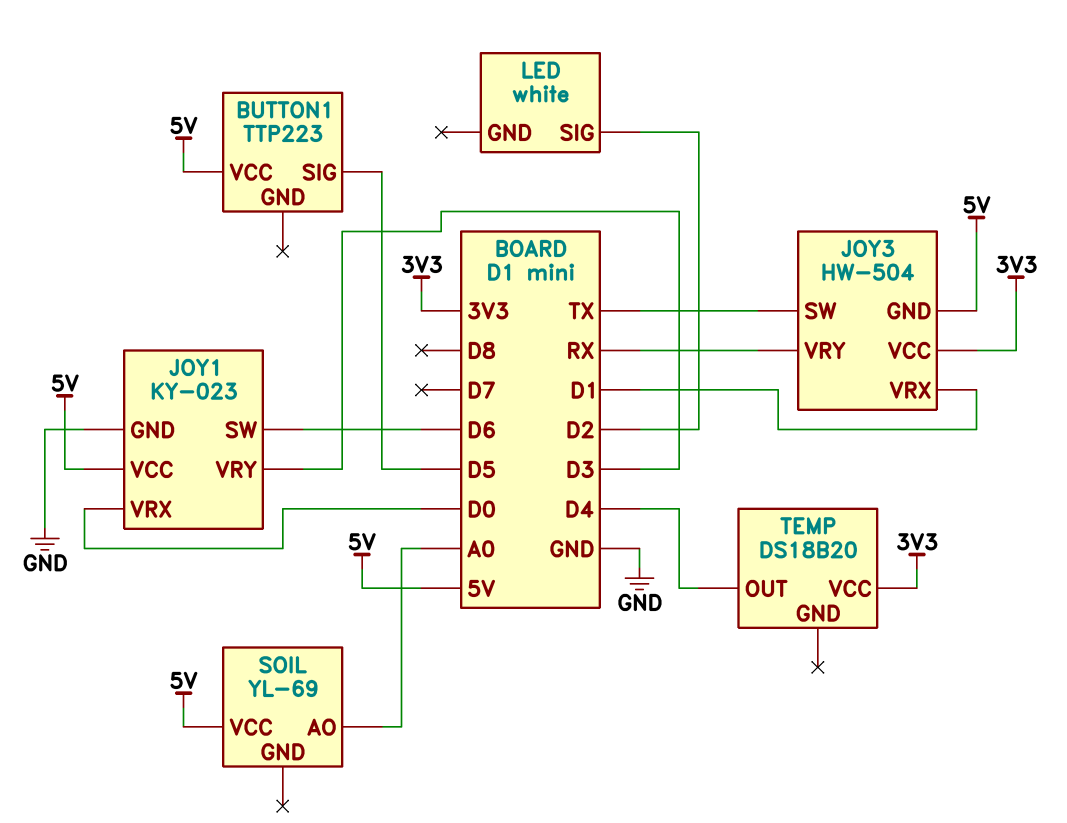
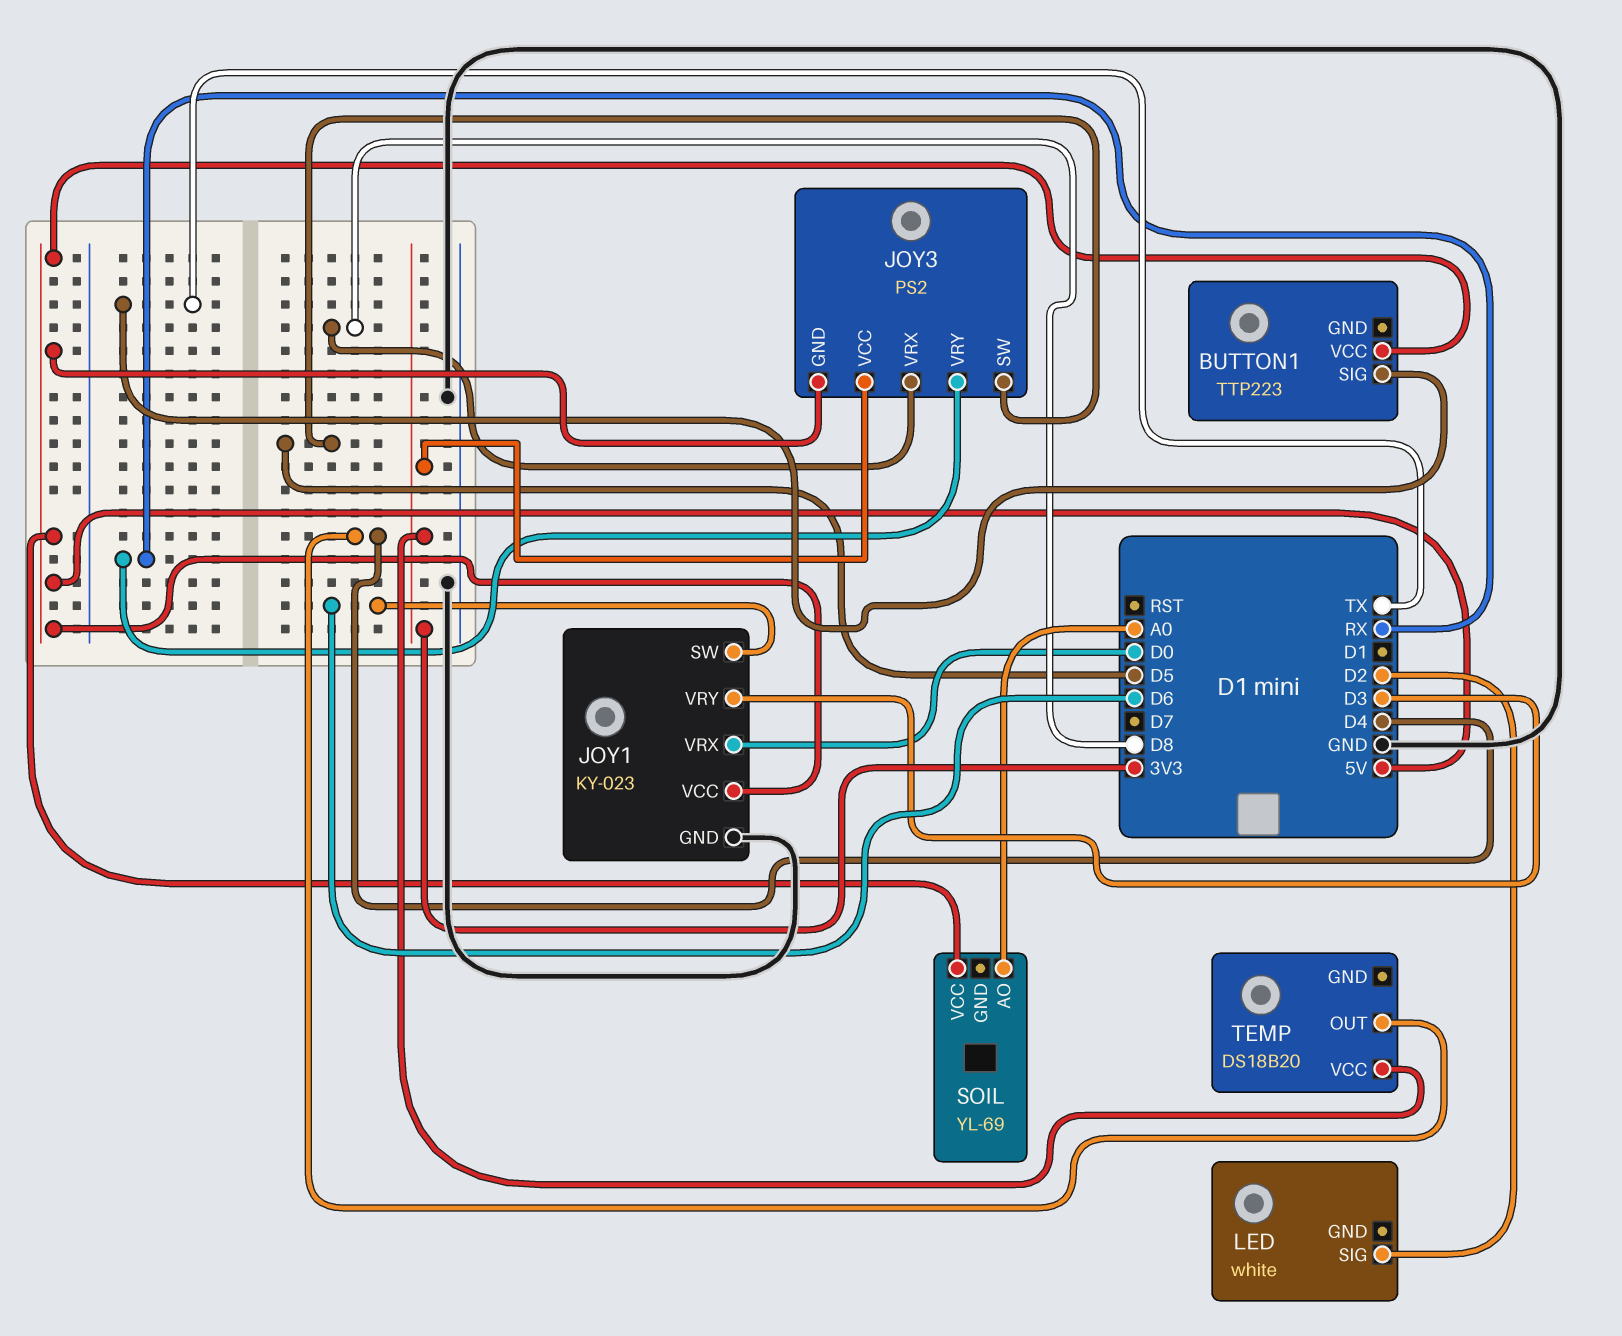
BUTTON1 pin SIG: D5 -> TX
JOY3: HW-504 -> PS2
JOY3 pin SW: TX -> D5
JOY3 pin VRX: D1 -> D8

